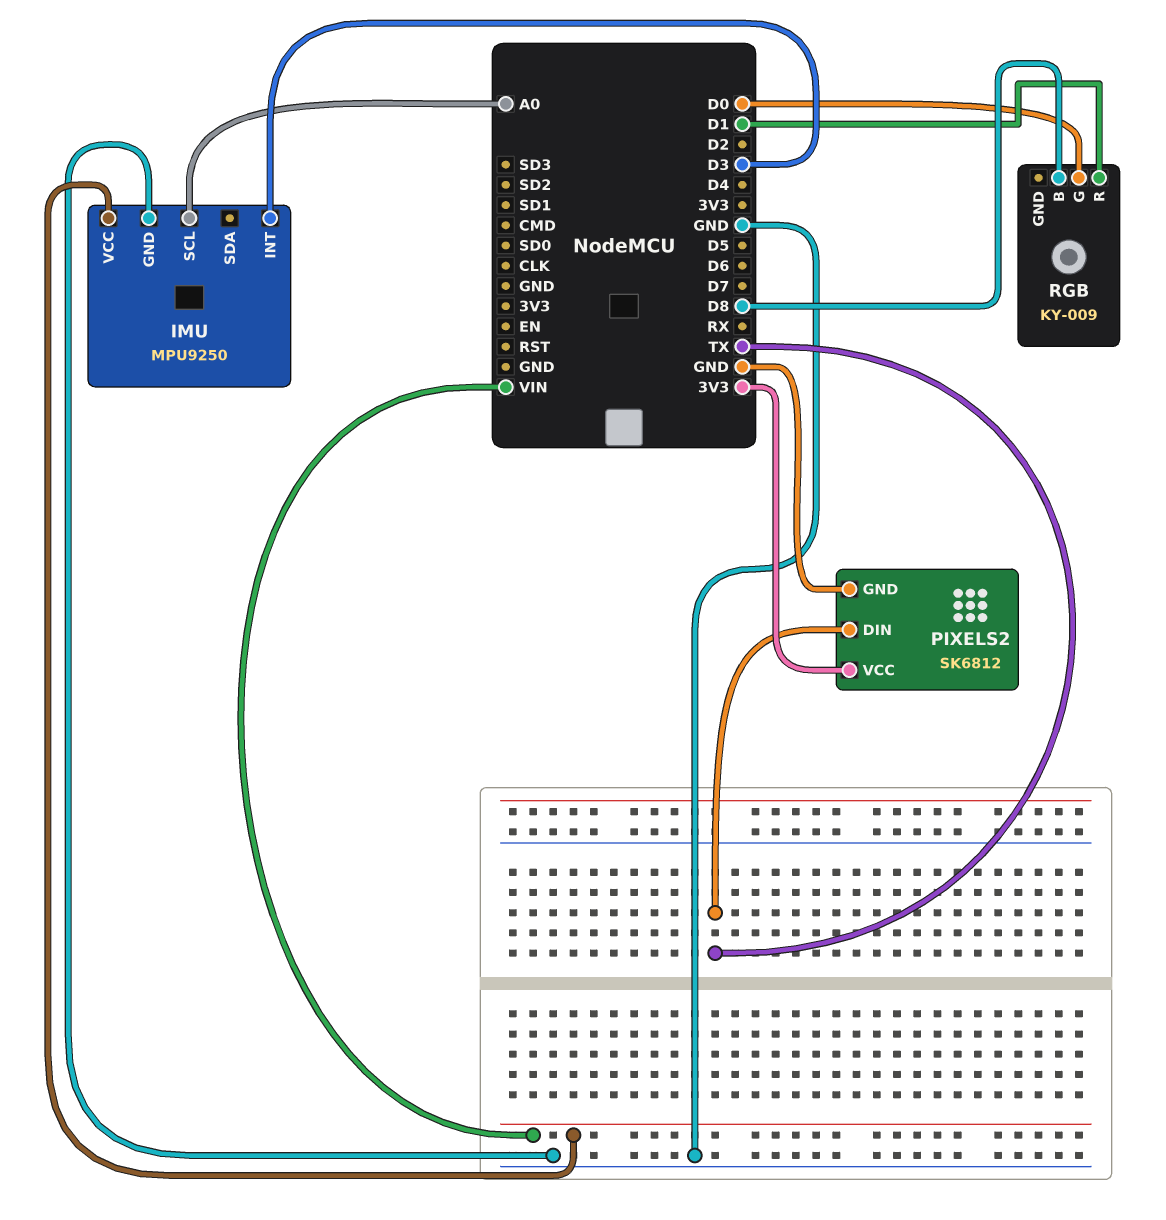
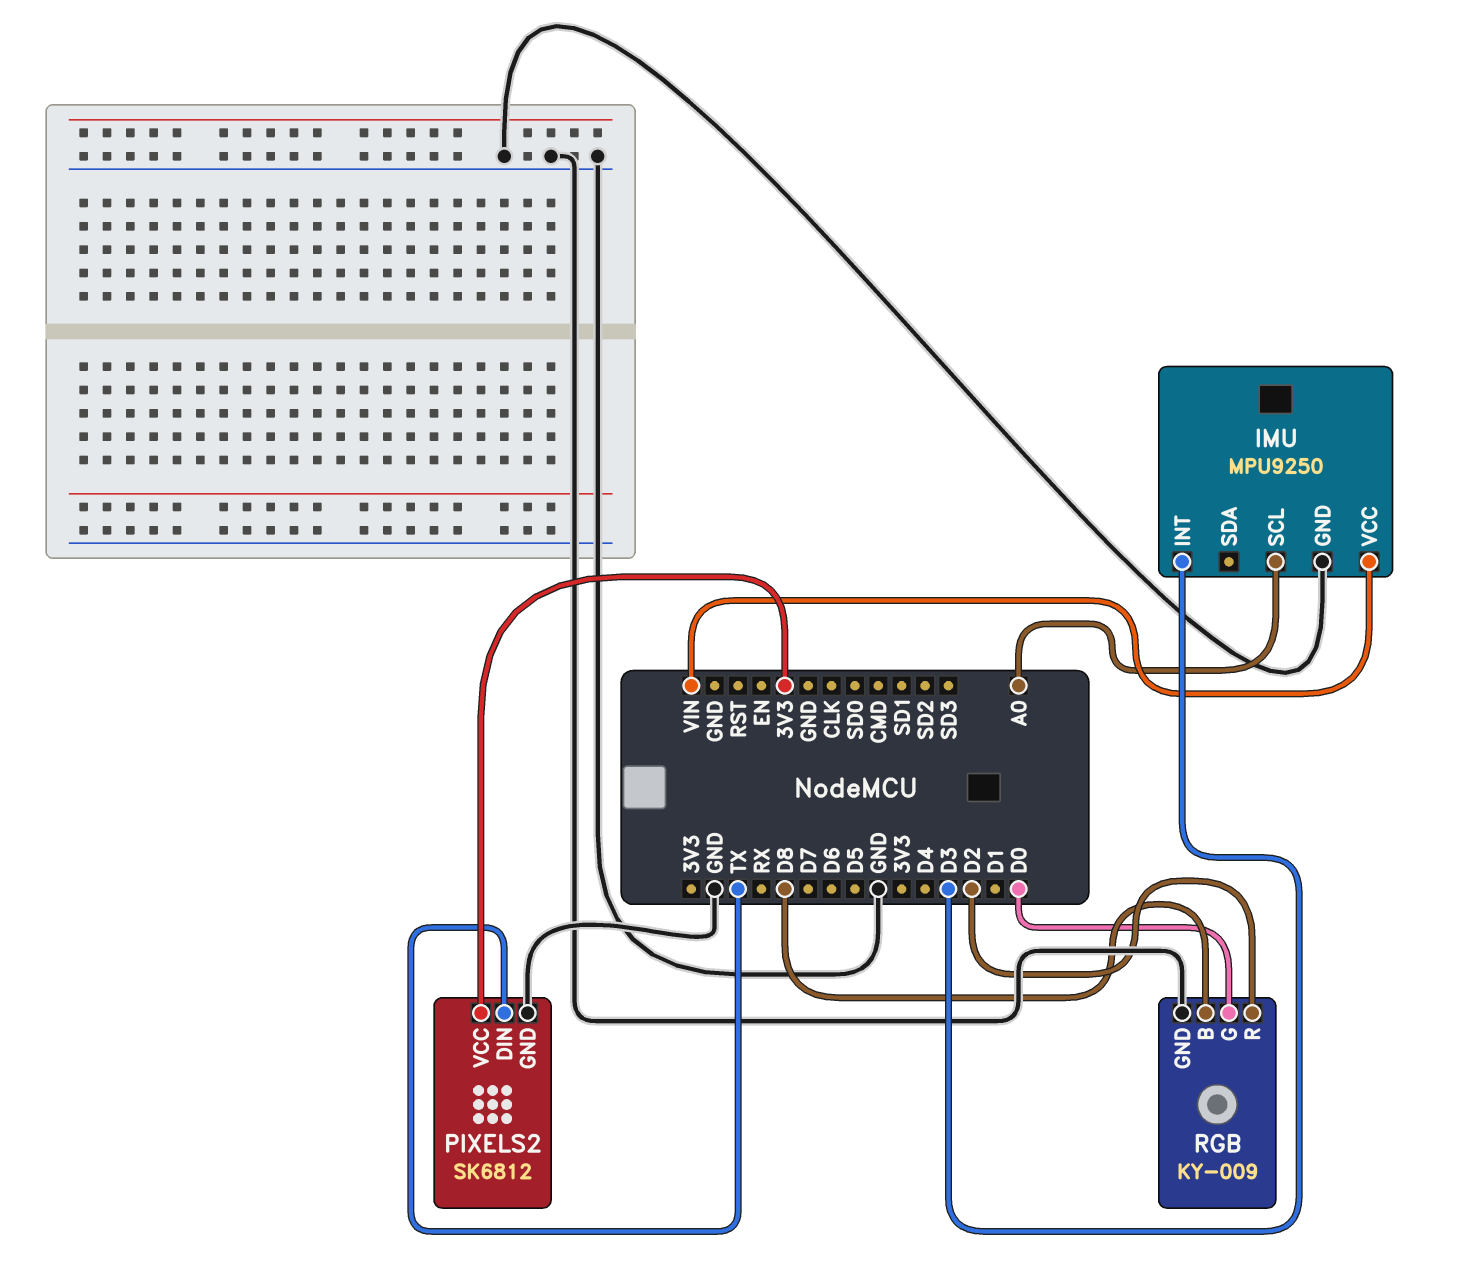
RGB pin GND: none -> GND
RGB pin R: D1 -> D2

